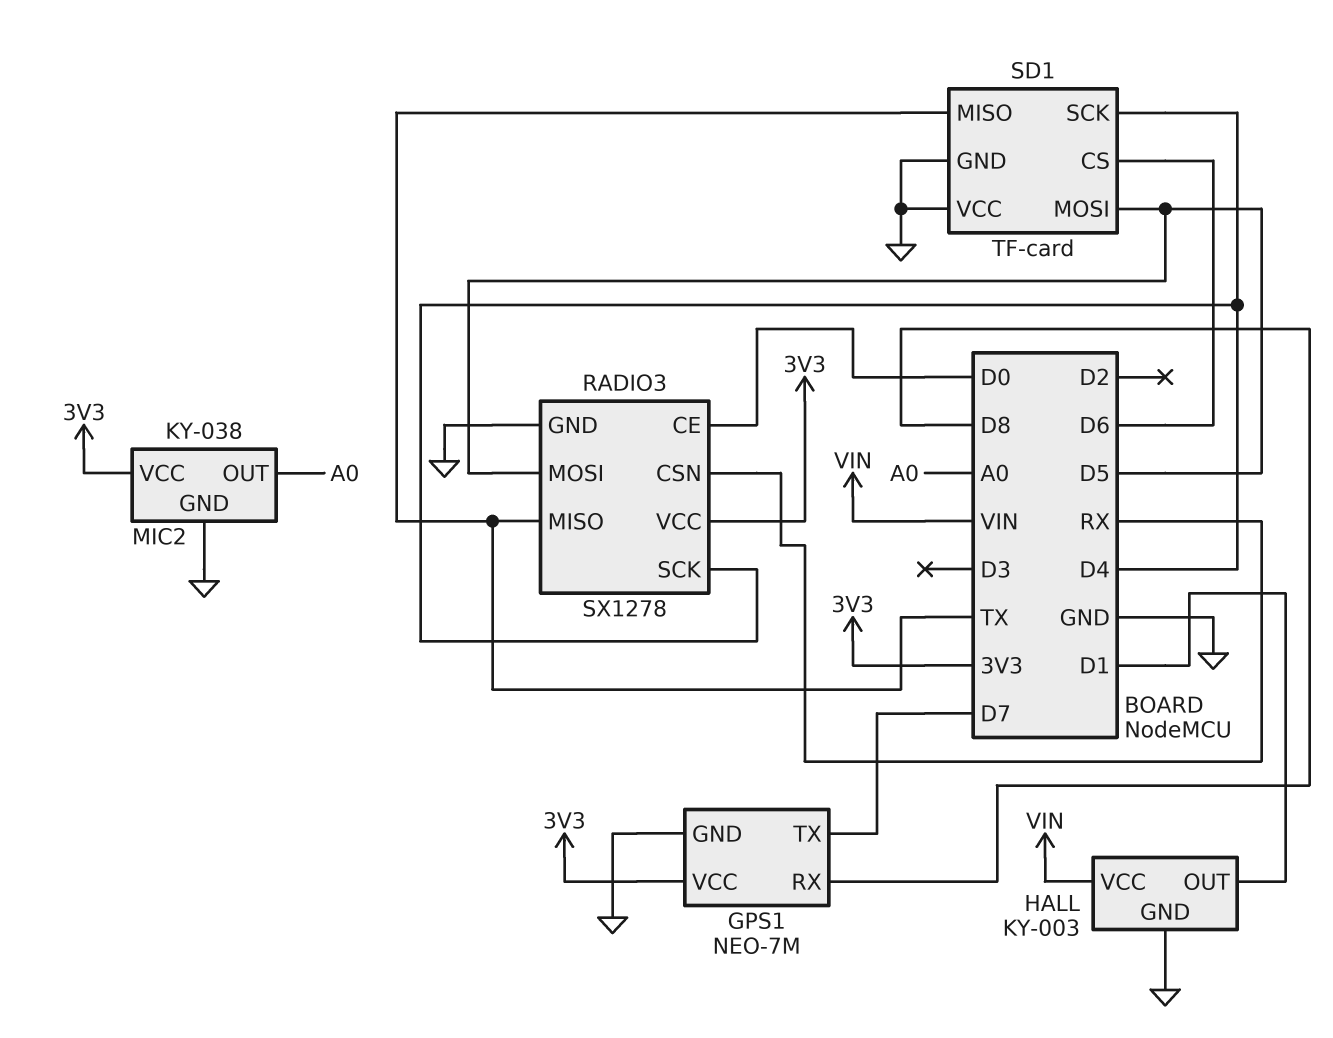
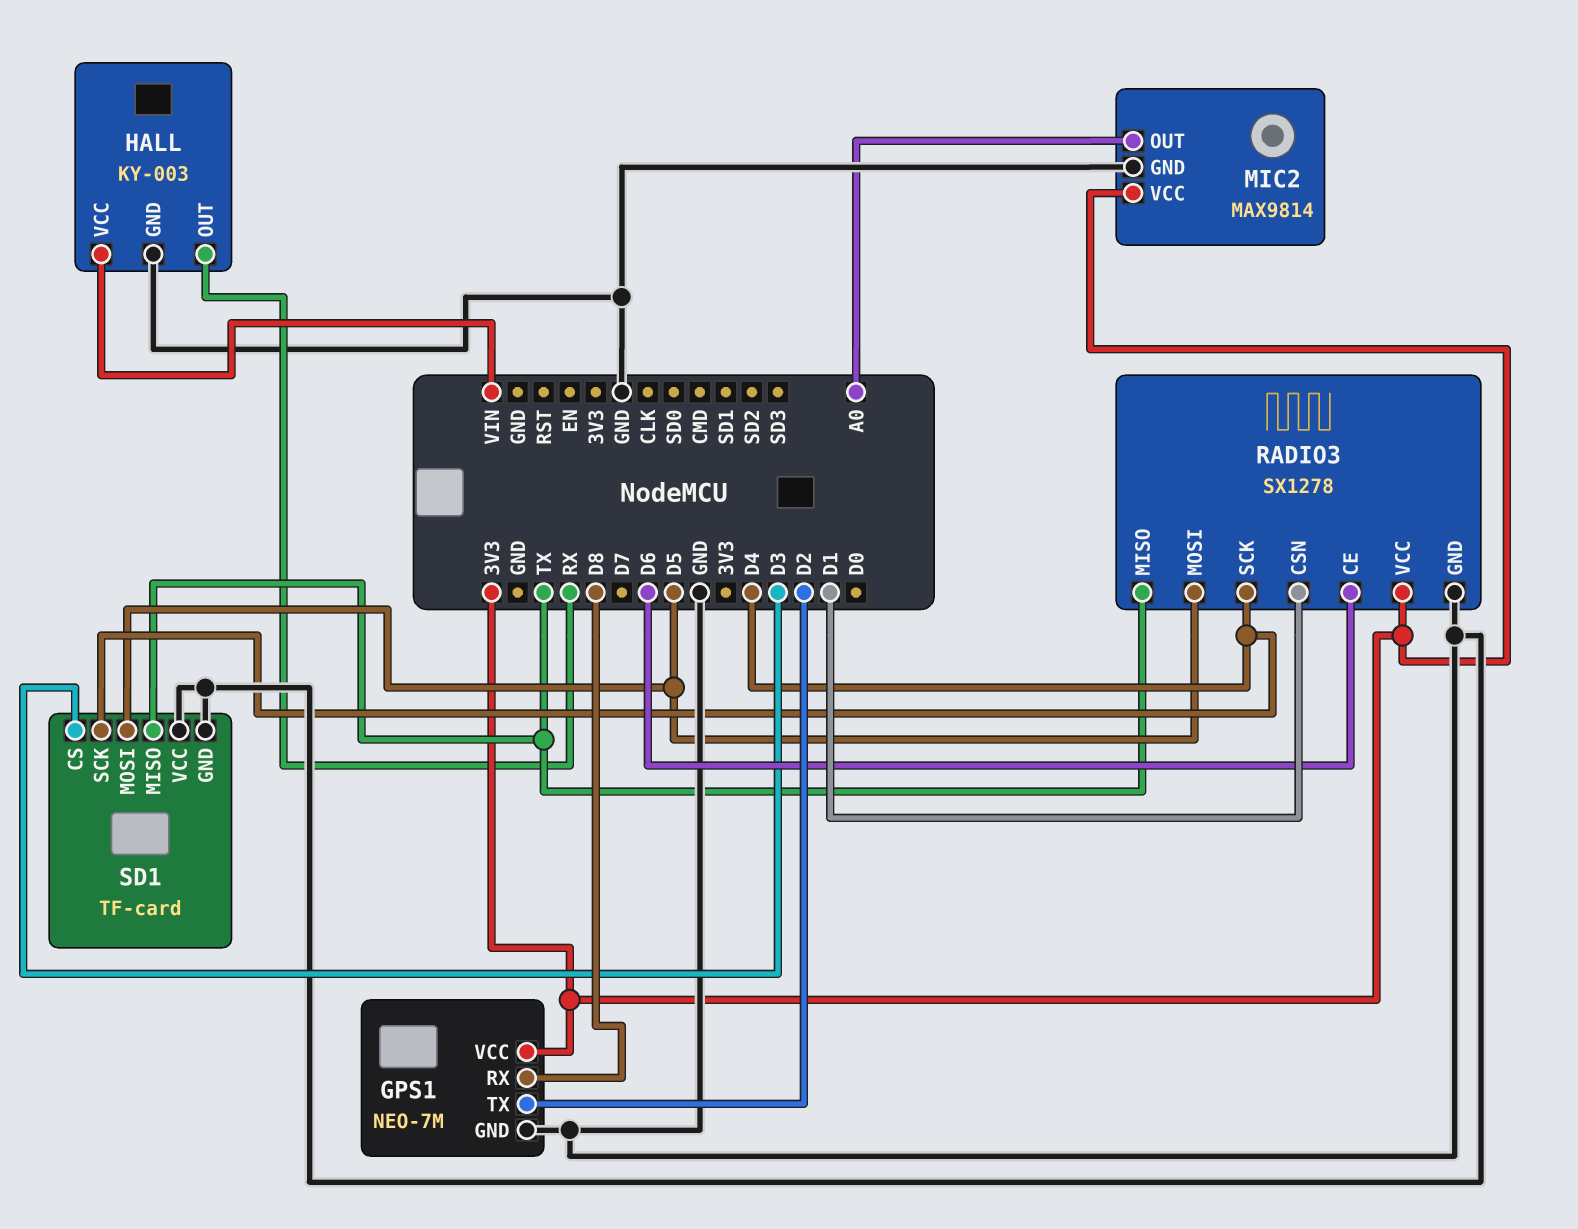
GPS1 pin TX: D7 -> D2
HALL pin OUT: D1 -> RX
MIC2: KY-038 -> MAX9814
RADIO3 pin CE: D0 -> D6
RADIO3 pin CSN: RX -> D1
SD1 pin CS: D6 -> D3

